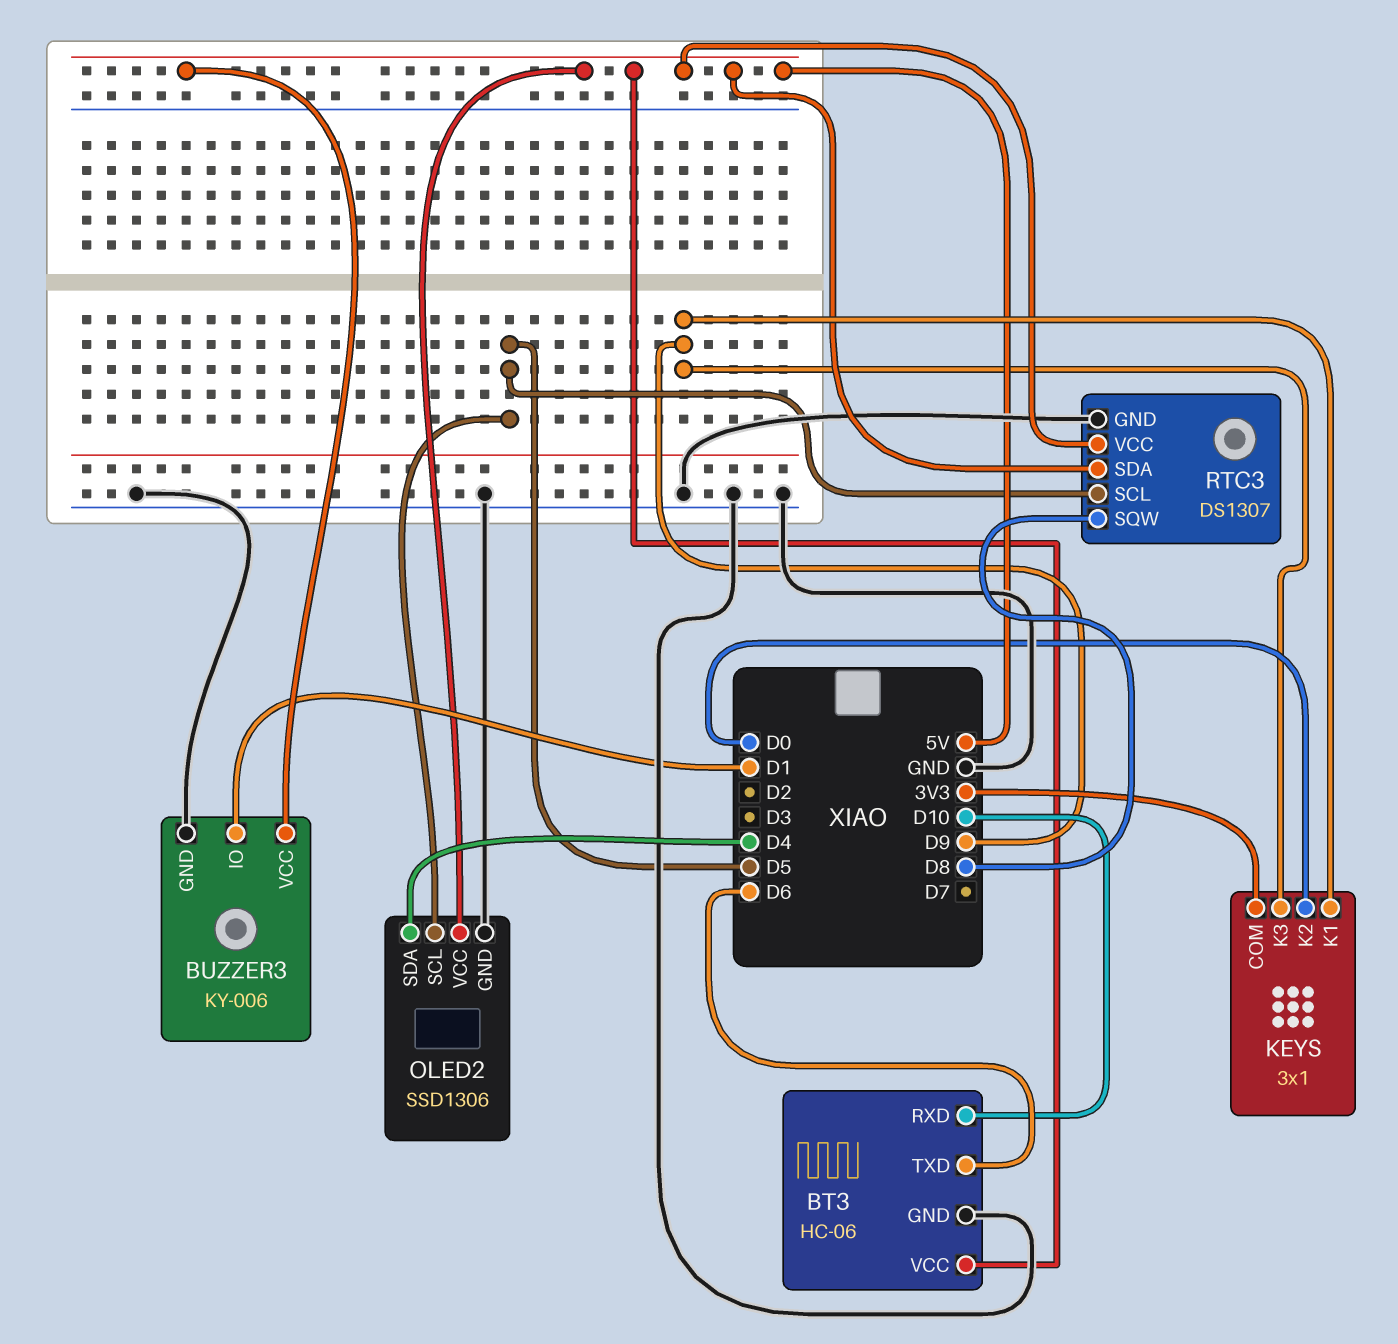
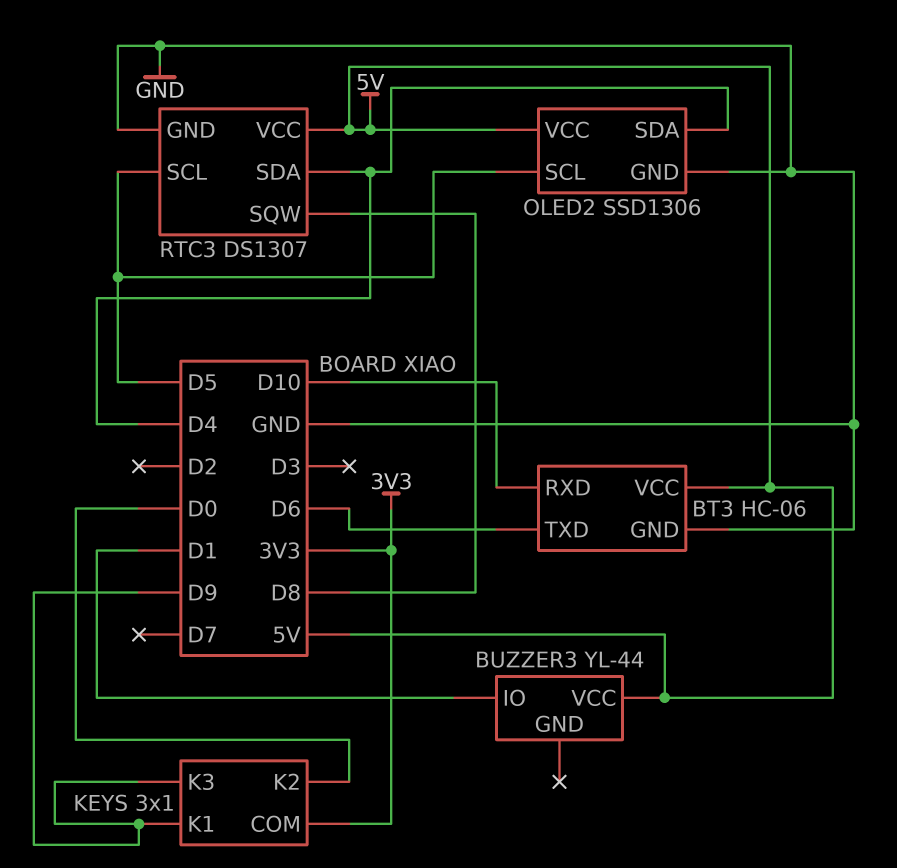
BUZZER3: KY-006 -> YL-44
BUZZER3 pin GND: GND -> none
RTC3 pin SDA: 5V -> D4

